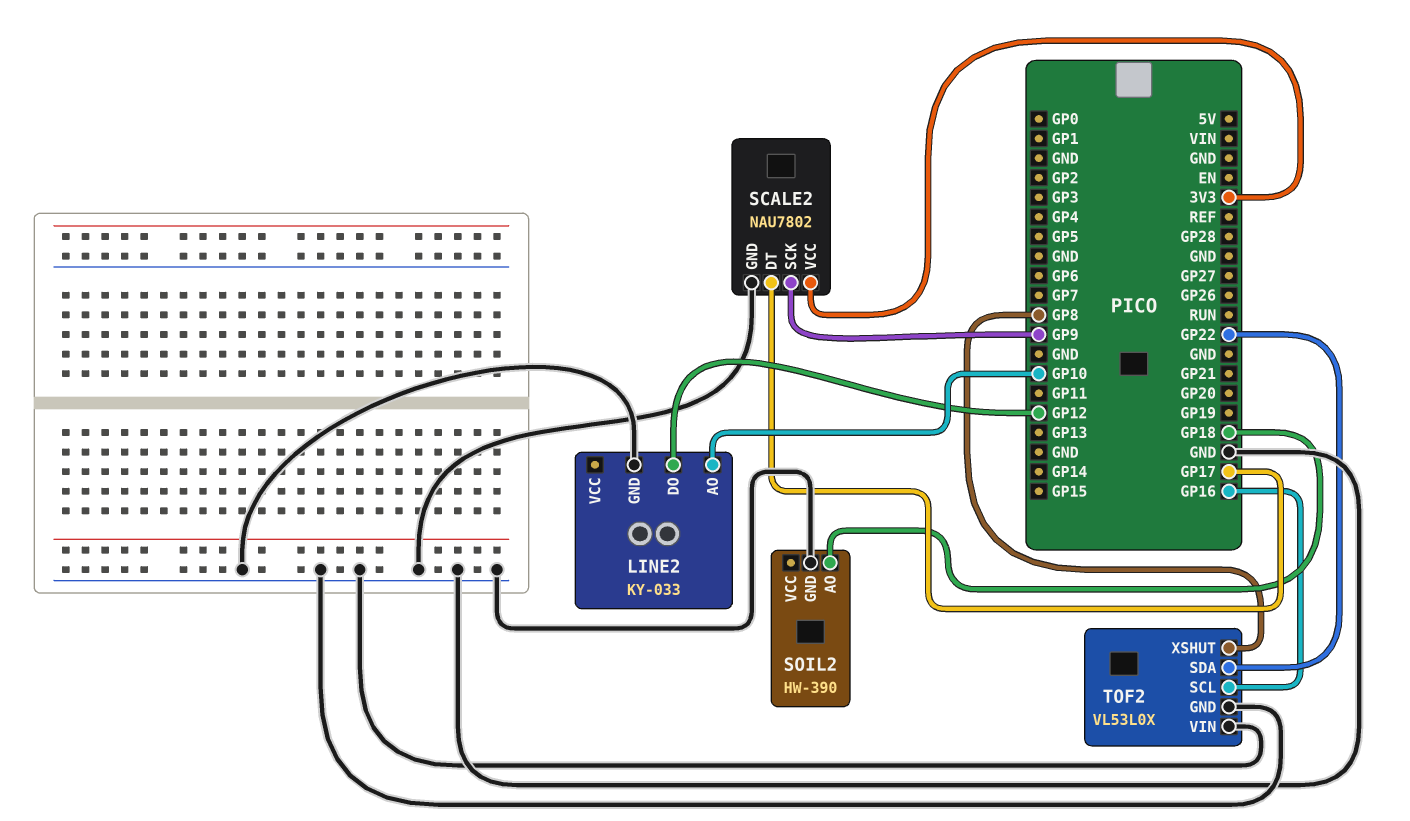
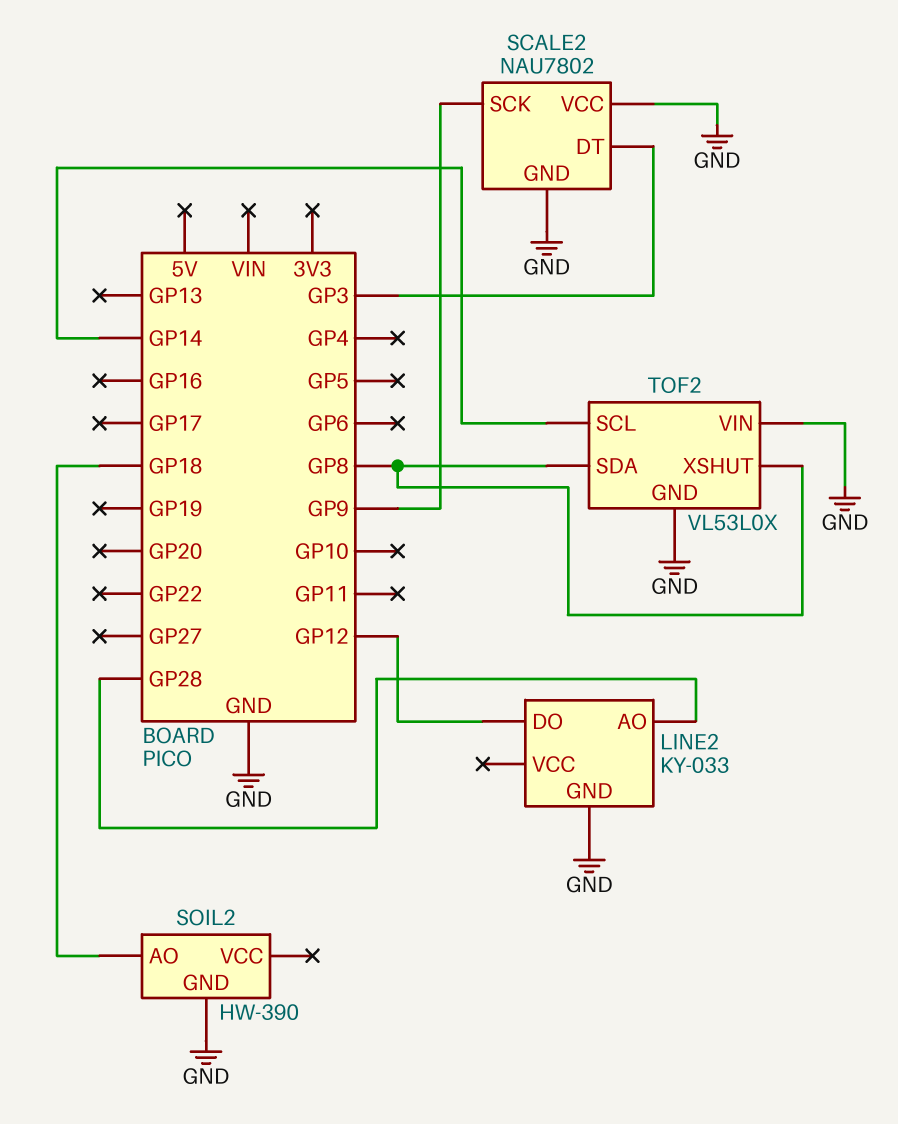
LINE2 pin AO: GP10 -> GP28
SCALE2 pin DT: GP17 -> GP3
SCALE2 pin VCC: 3V3 -> GND
TOF2 pin SCL: GP16 -> GP14
TOF2 pin SDA: GP22 -> GP8

